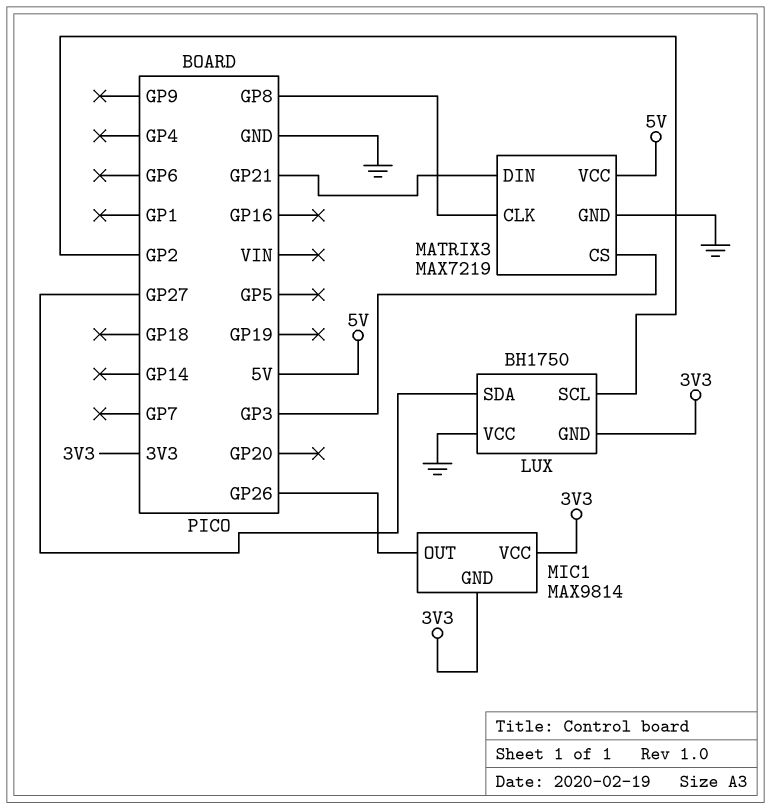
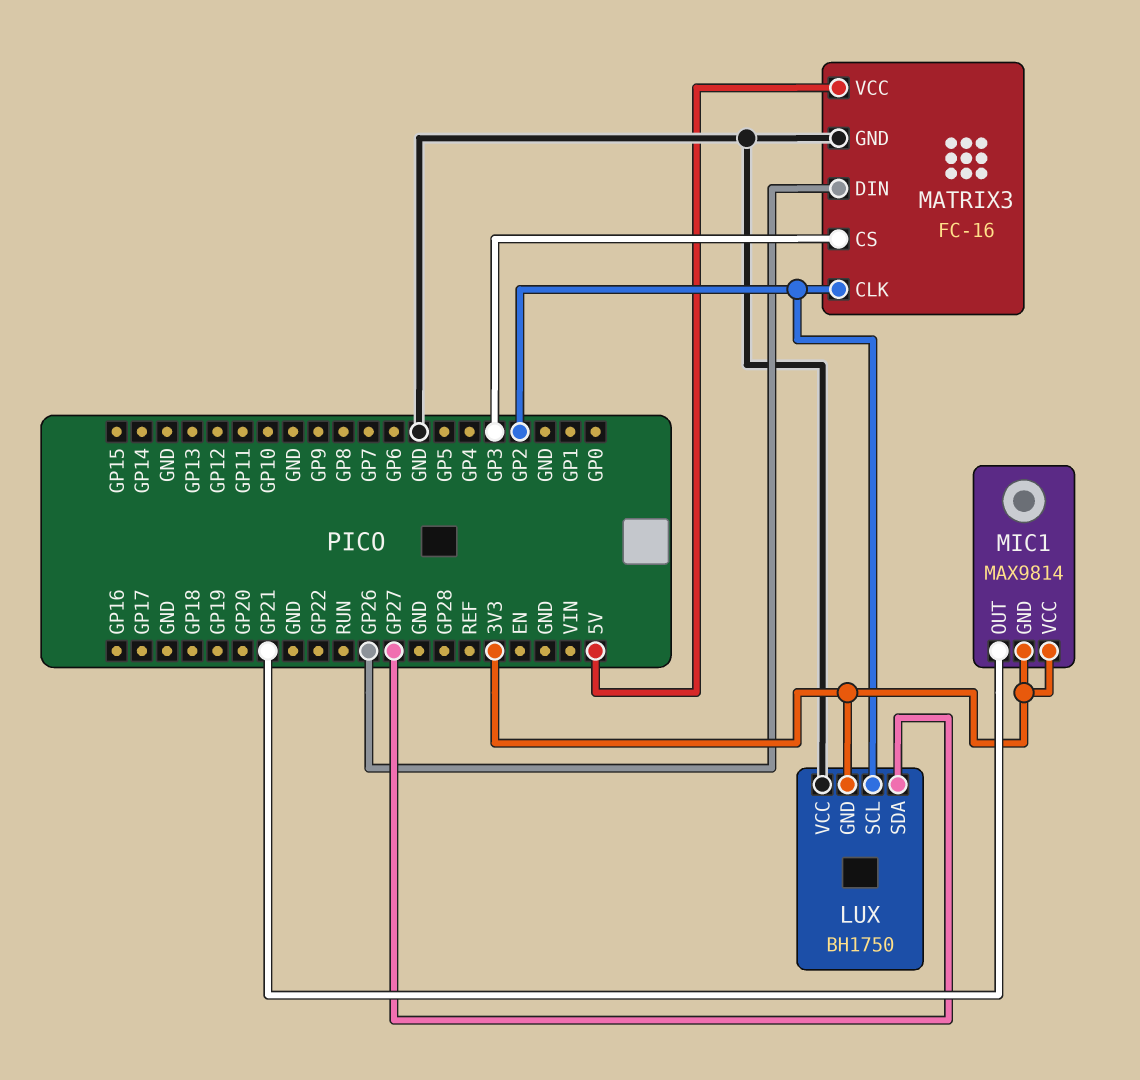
MATRIX3: MAX7219 -> FC-16
MATRIX3 pin CLK: GP8 -> GP2
MATRIX3 pin DIN: GP21 -> GP26
MIC1 pin OUT: GP26 -> GP21

